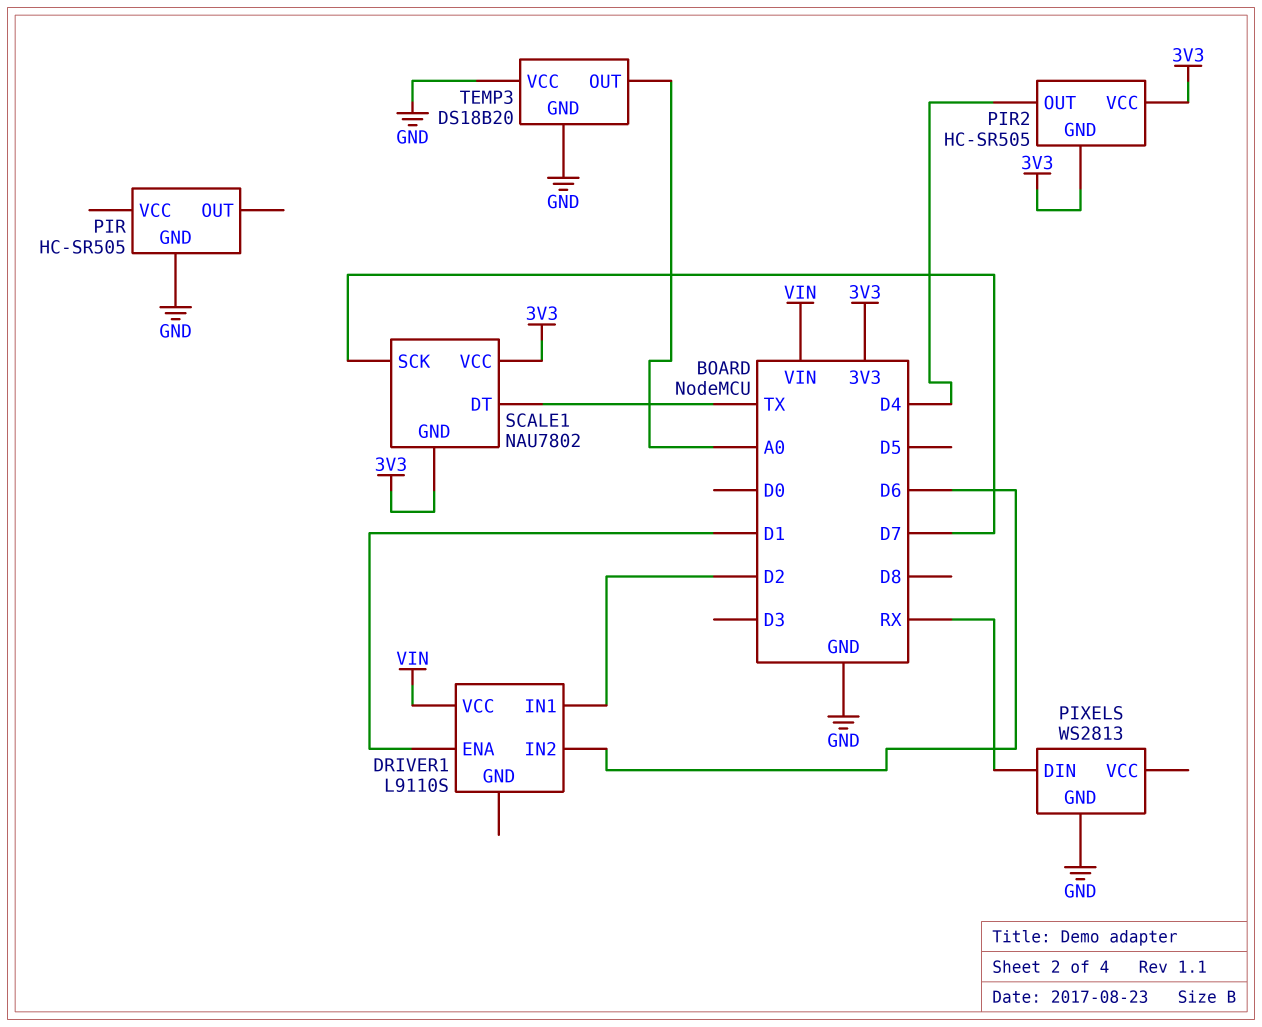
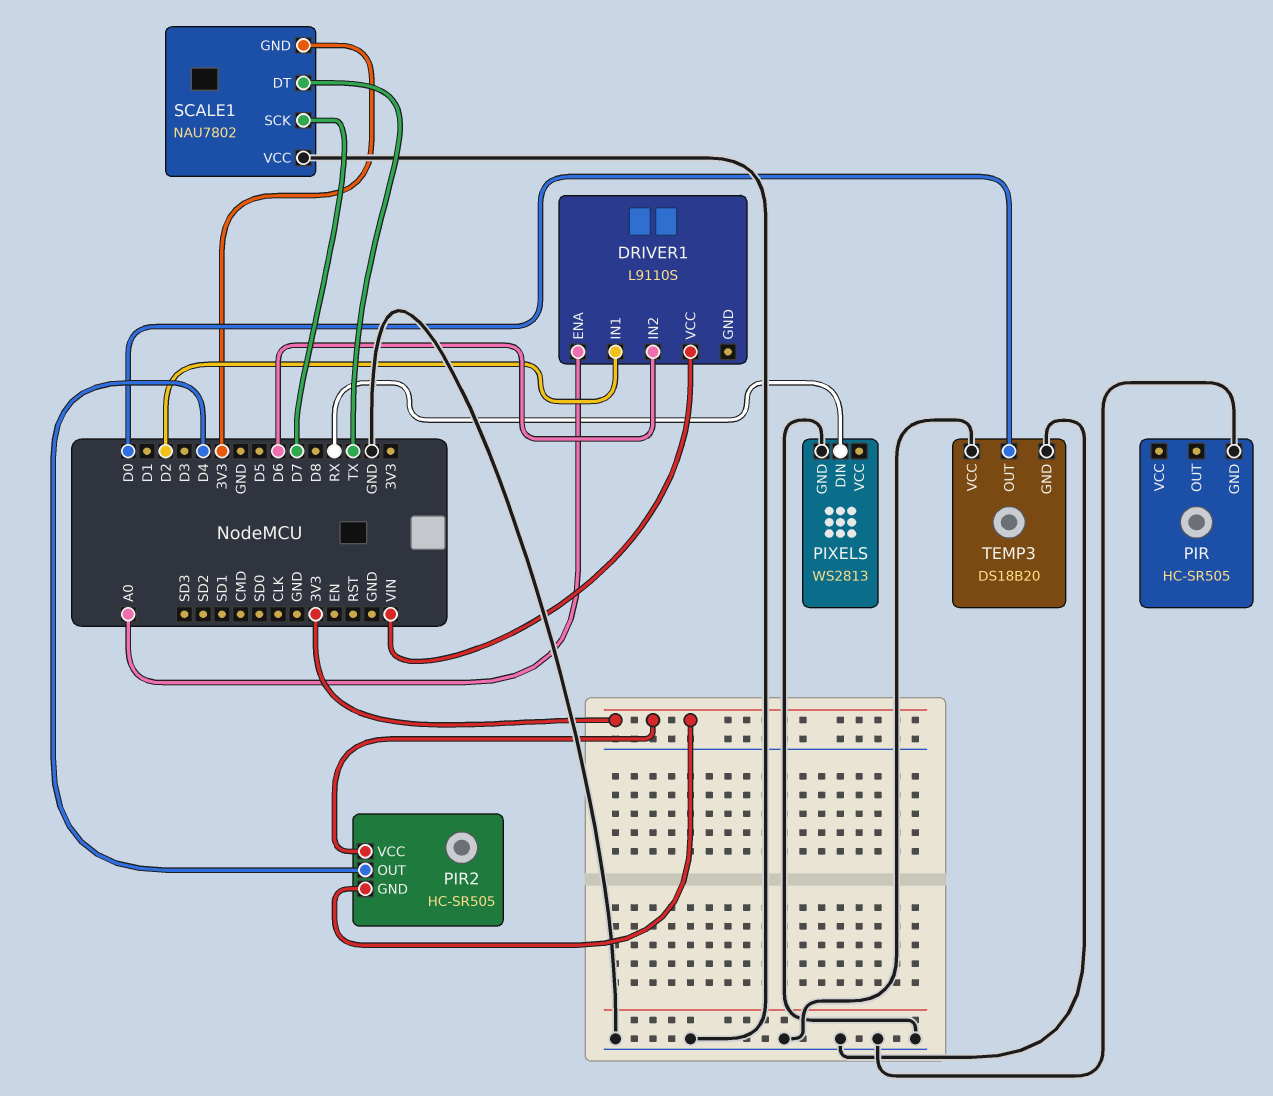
DRIVER1 pin ENA: D1 -> A0
SCALE1 pin VCC: 3V3 -> GND
TEMP3 pin OUT: A0 -> D0

